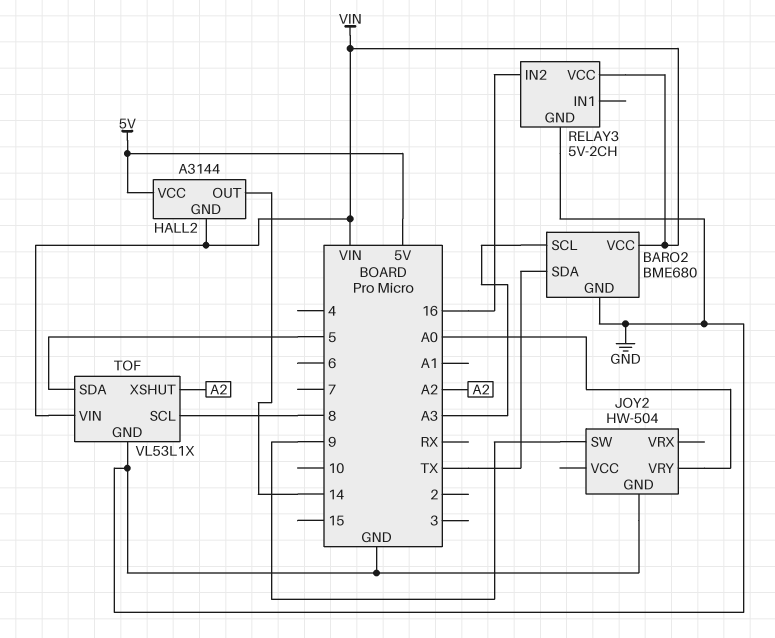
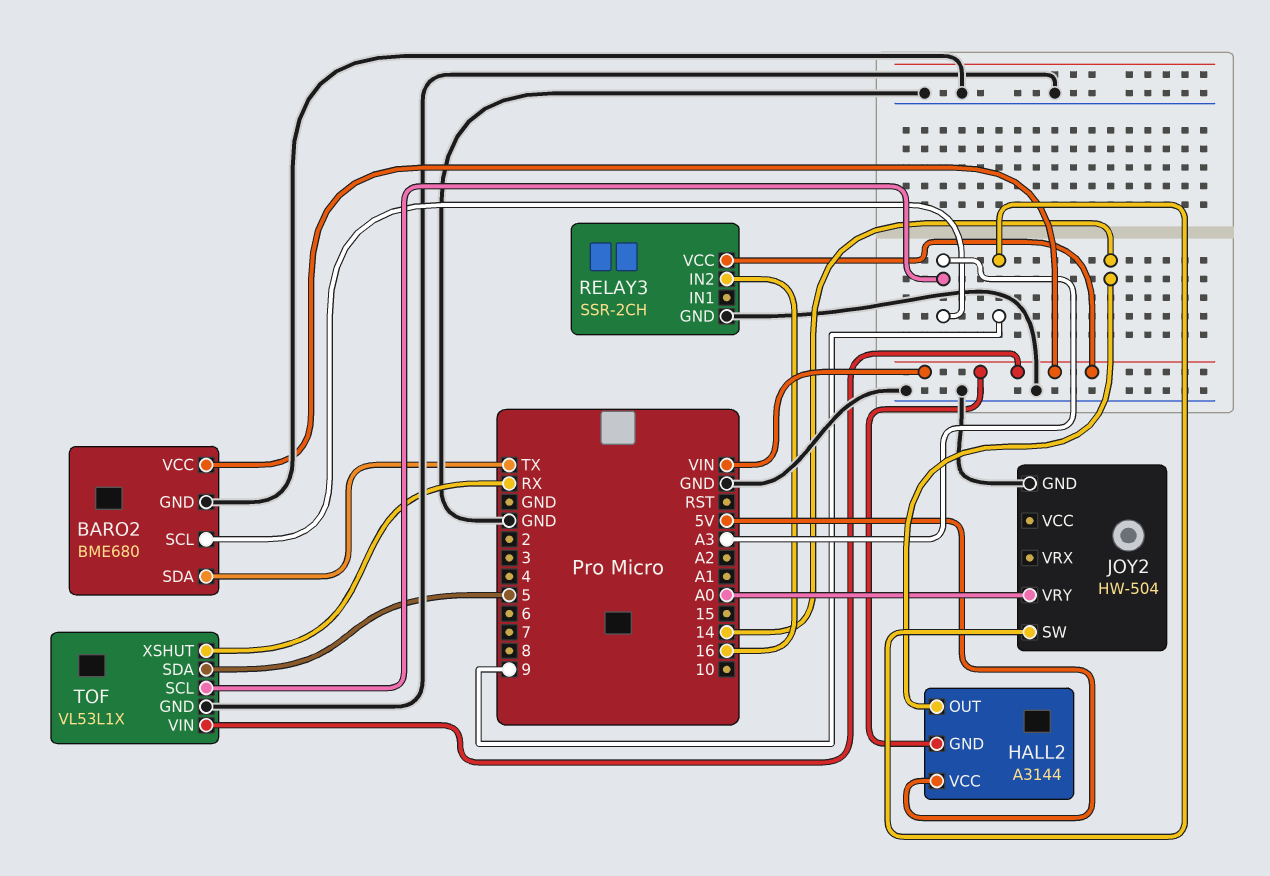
RELAY3: 5V-2CH -> SSR-2CH
TOF pin SCL: 8 -> A3
TOF pin XSHUT: A2 -> RX

